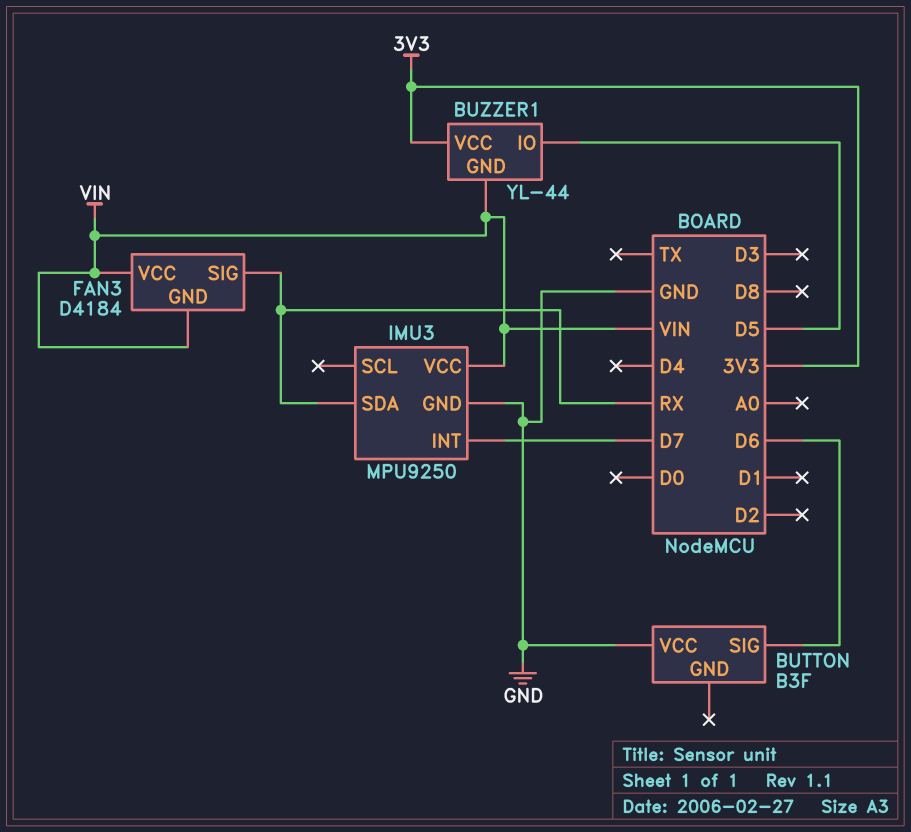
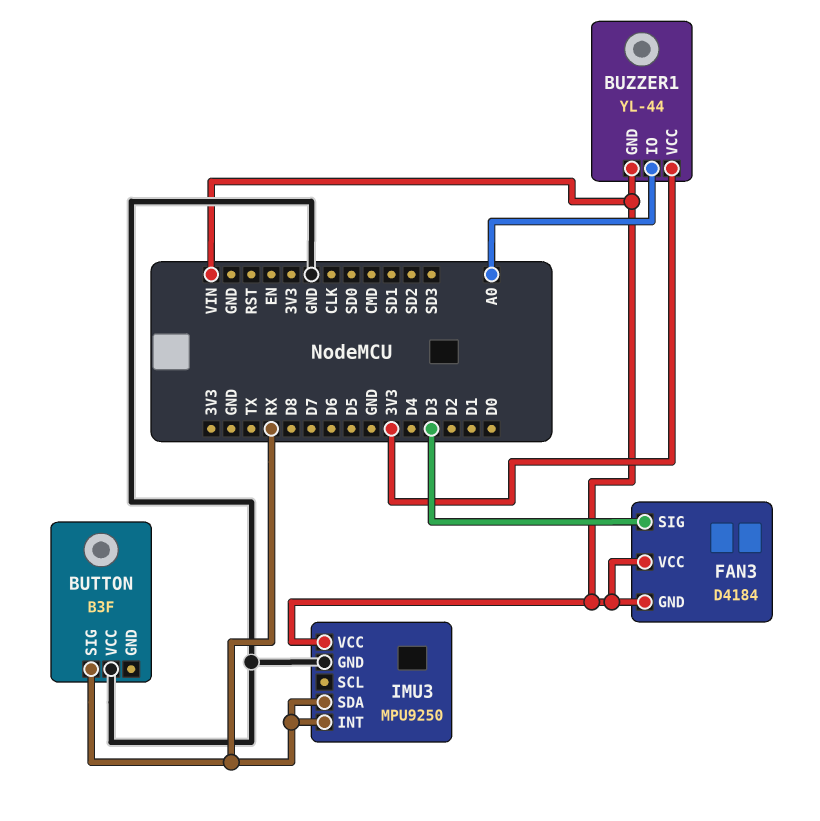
BUTTON pin SIG: D6 -> RX
BUZZER1 pin IO: D5 -> A0
FAN3 pin SIG: RX -> D3
IMU3 pin INT: D7 -> RX

